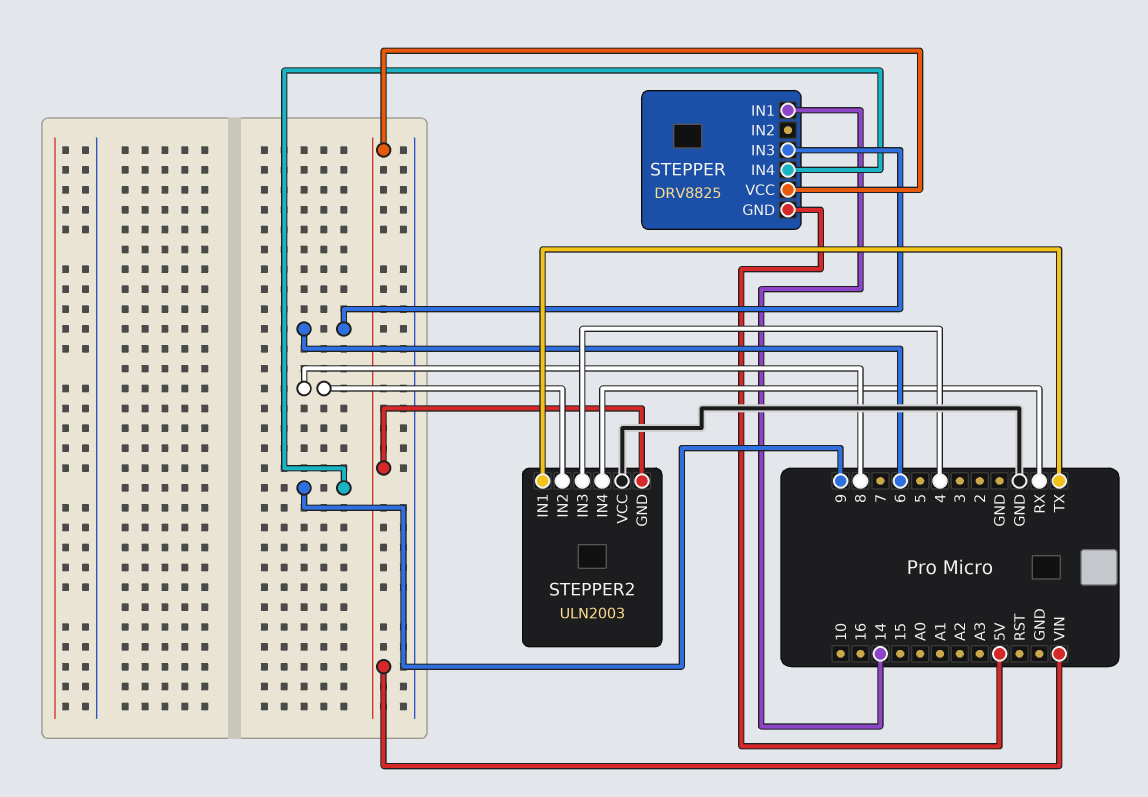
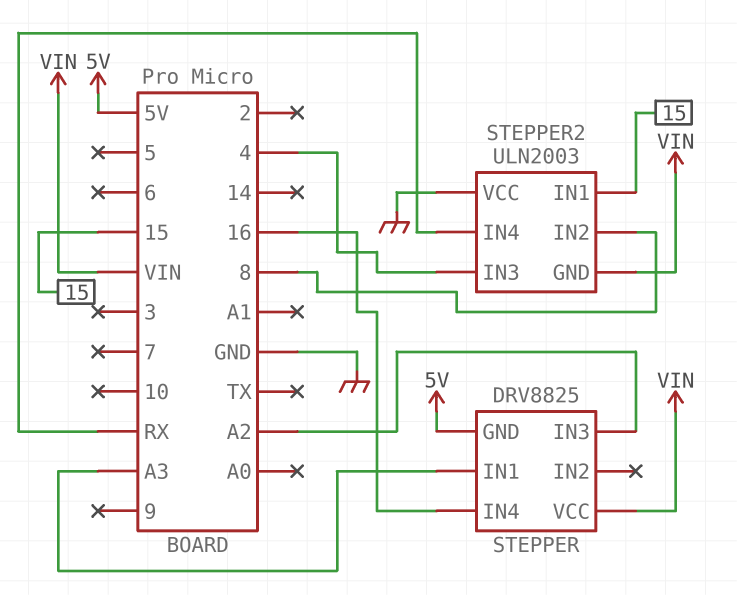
STEPPER pin IN1: 14 -> A3
STEPPER pin IN3: 6 -> A2
STEPPER pin IN4: 9 -> 16
STEPPER2 pin IN1: TX -> 15

